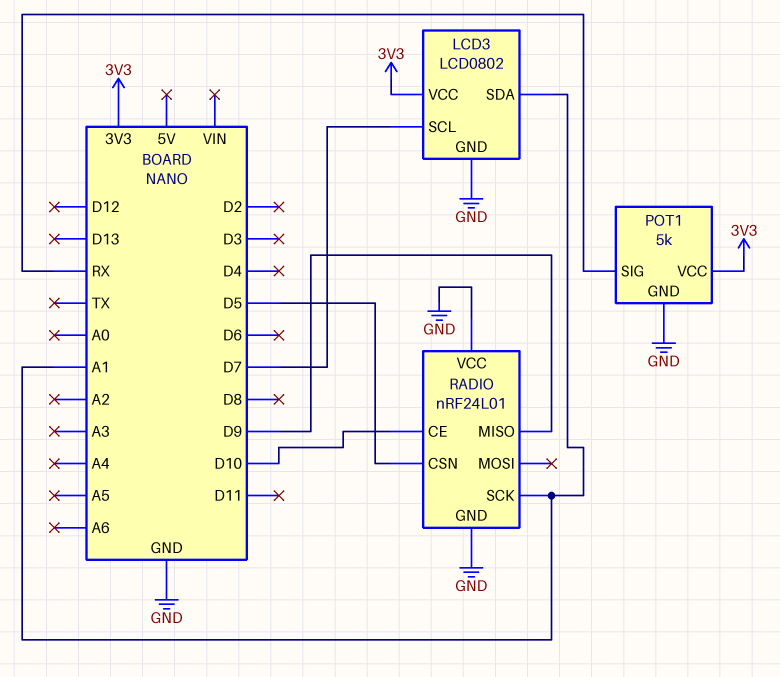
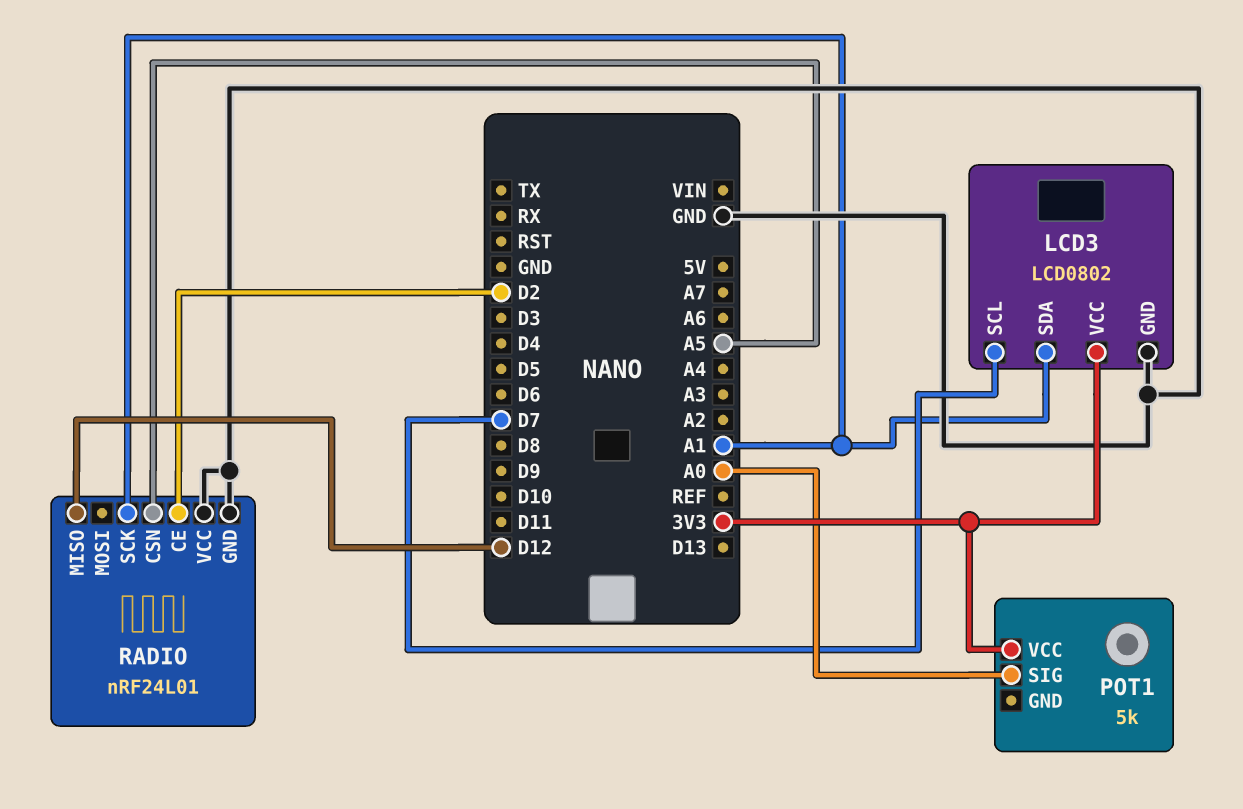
POT1 pin GND: GND -> none
POT1 pin SIG: RX -> A0
RADIO pin CE: D10 -> D2
RADIO pin CSN: D5 -> A5
RADIO pin MISO: D9 -> D12

